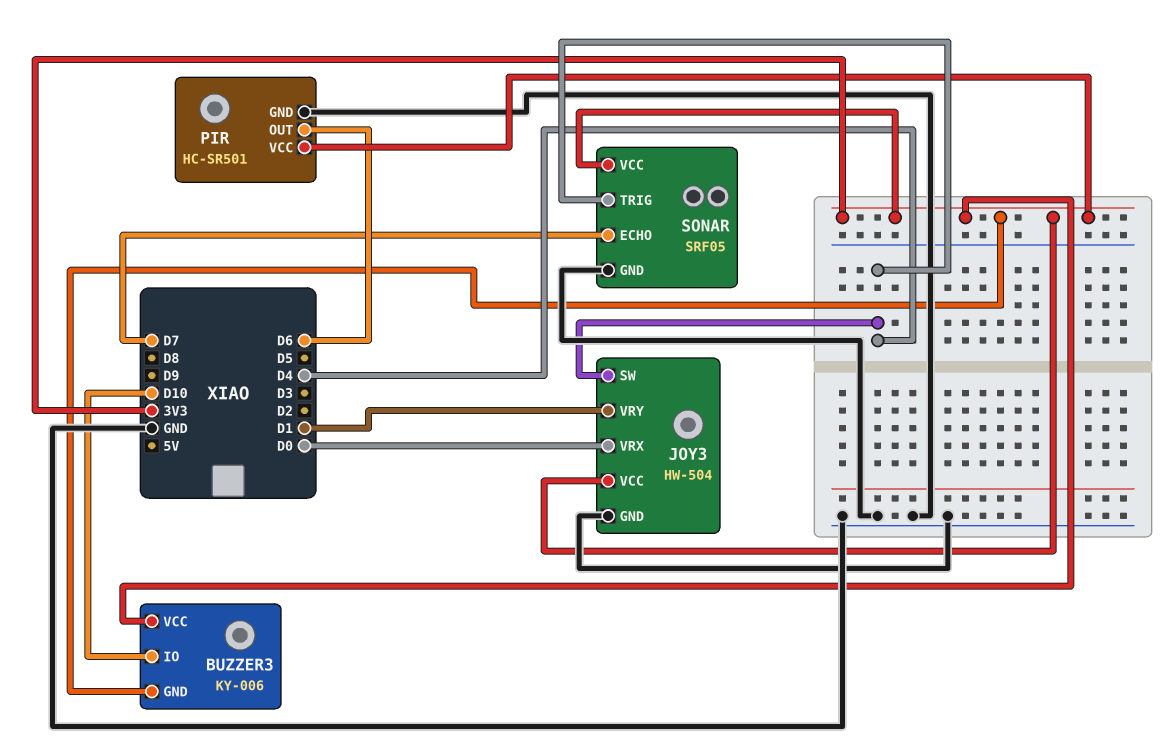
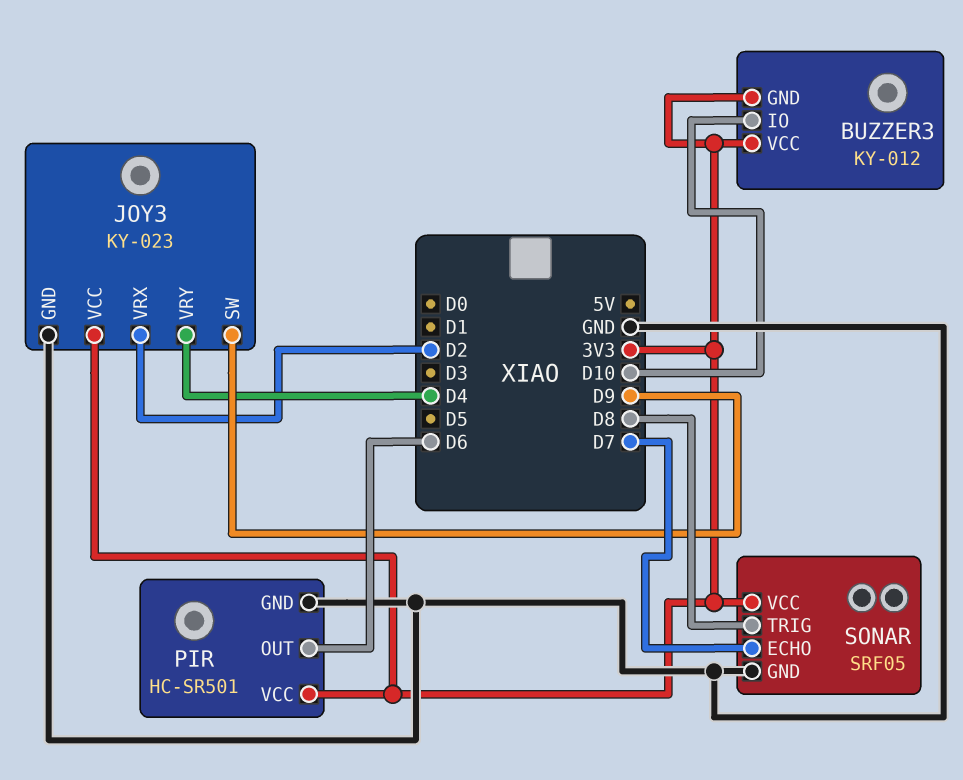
BUZZER3: KY-006 -> KY-012
JOY3: HW-504 -> KY-023
JOY3 pin SW: D4 -> D9
JOY3 pin VRX: D0 -> D2
JOY3 pin VRY: D1 -> D4
SONAR pin TRIG: D4 -> D8

